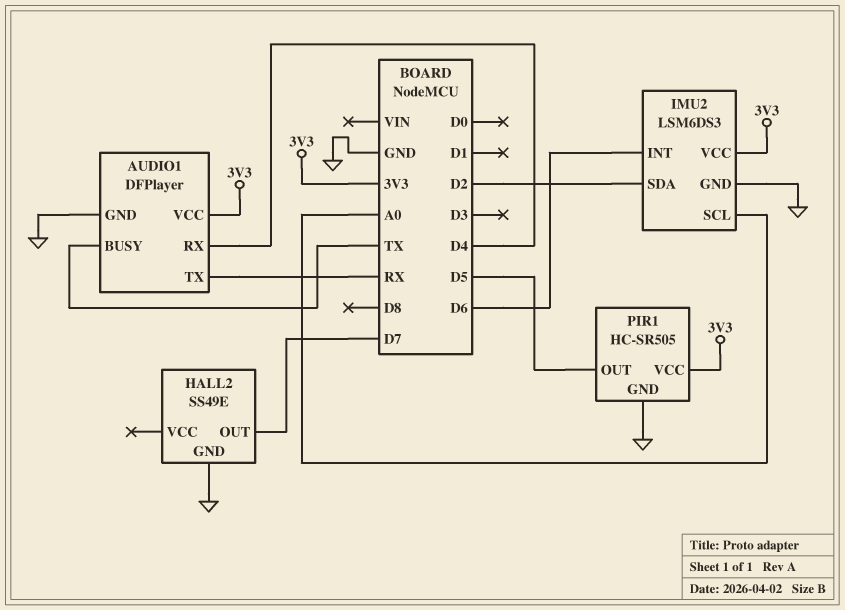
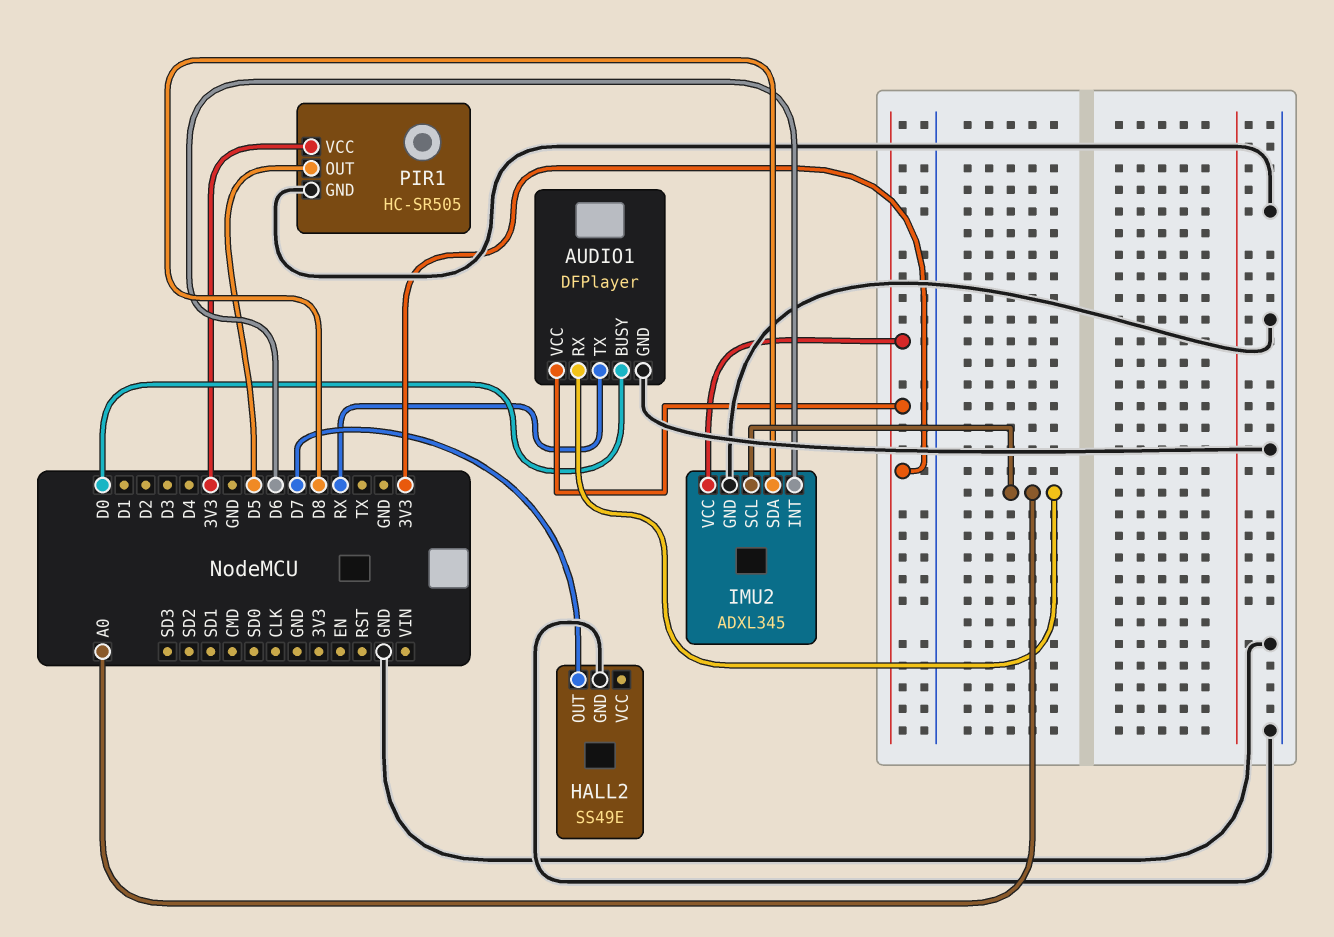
AUDIO1 pin BUSY: TX -> D0
AUDIO1 pin RX: D4 -> A0
IMU2: LSM6DS3 -> ADXL345
IMU2 pin SDA: D2 -> D8

